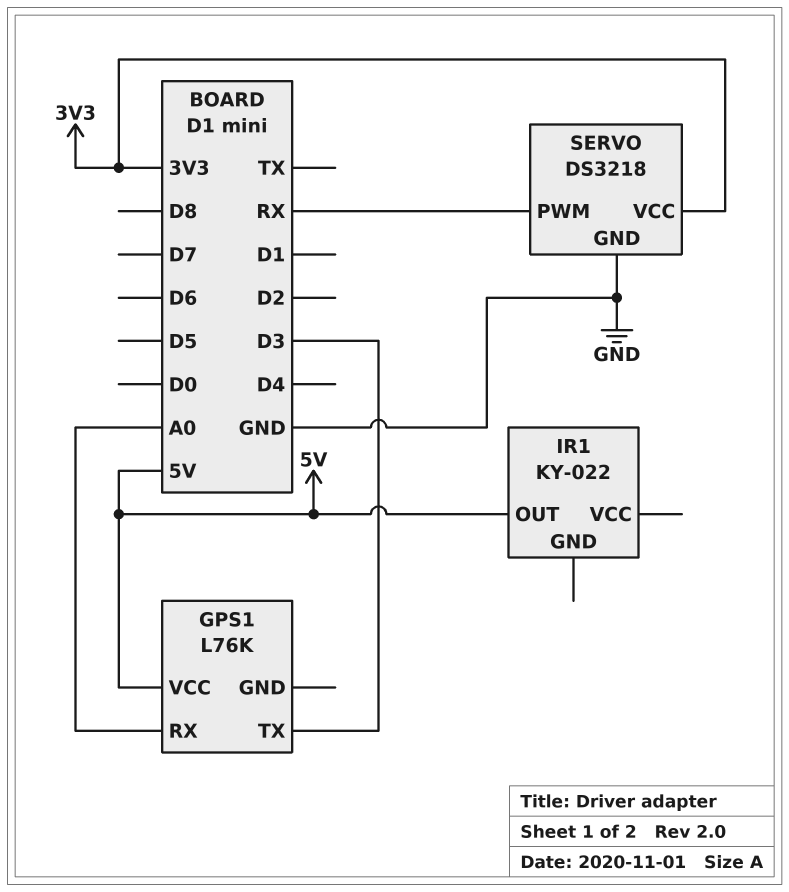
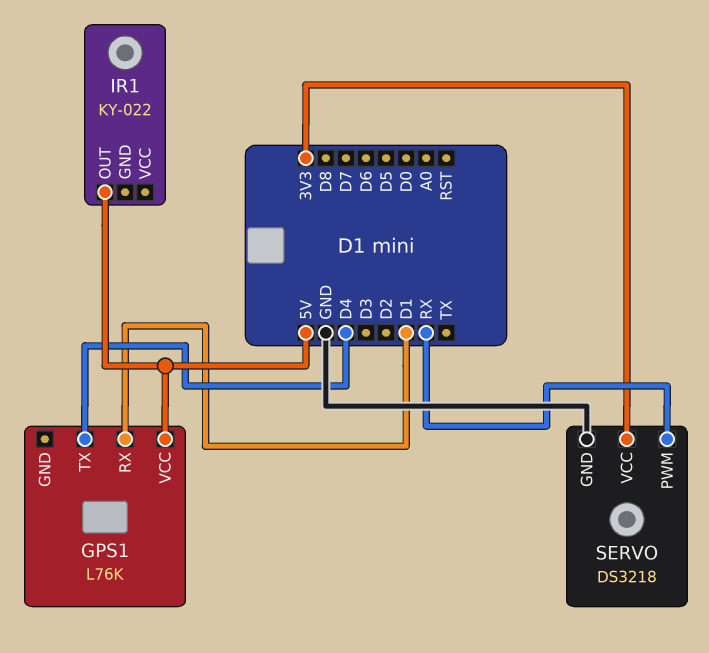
GPS1 pin RX: A0 -> D1
GPS1 pin TX: D3 -> D4

